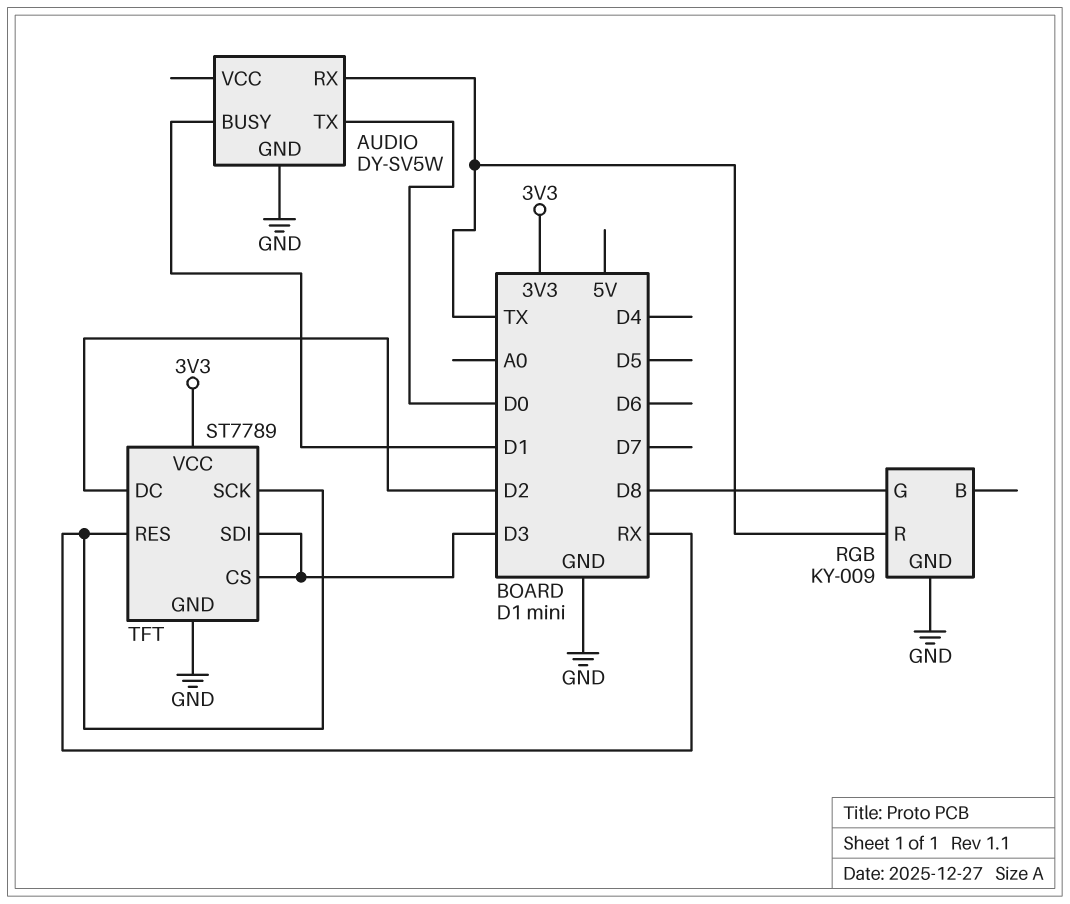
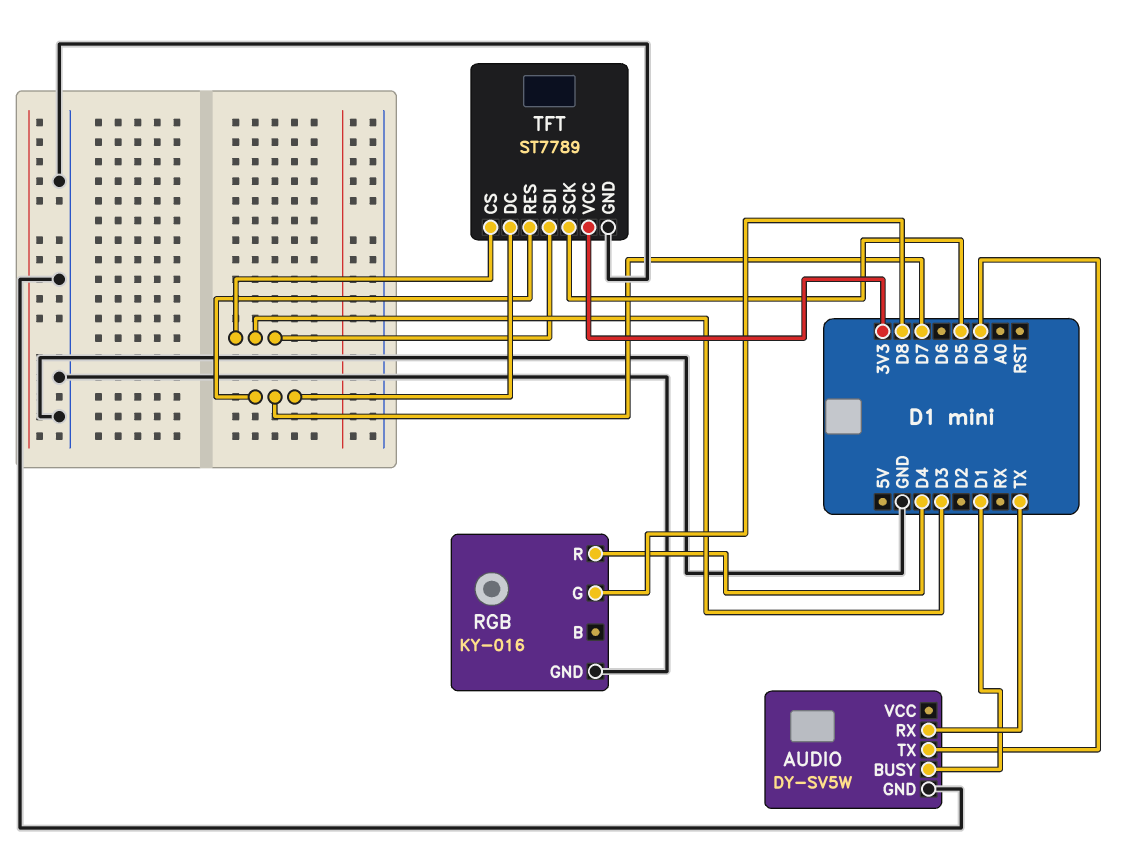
RGB: KY-009 -> KY-016
RGB pin R: TX -> D4
TFT pin DC: D2 -> D7
TFT pin RES: RX -> D7
TFT pin SCK: RX -> D5

